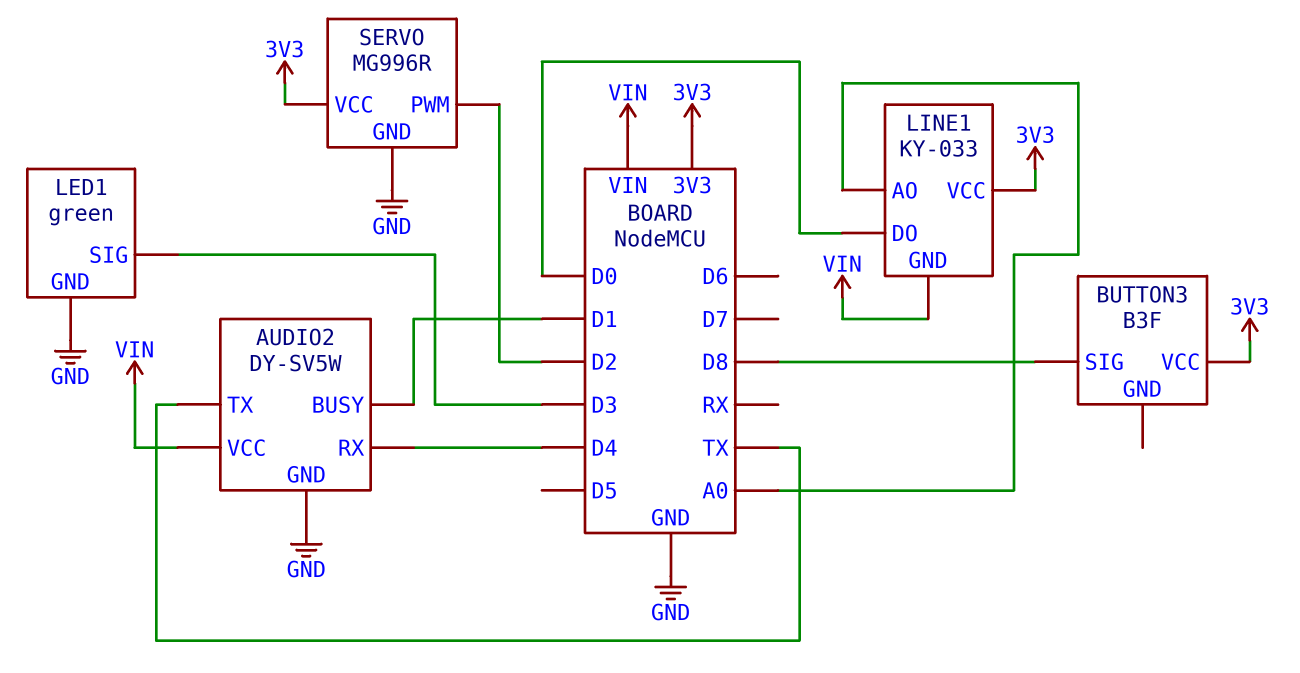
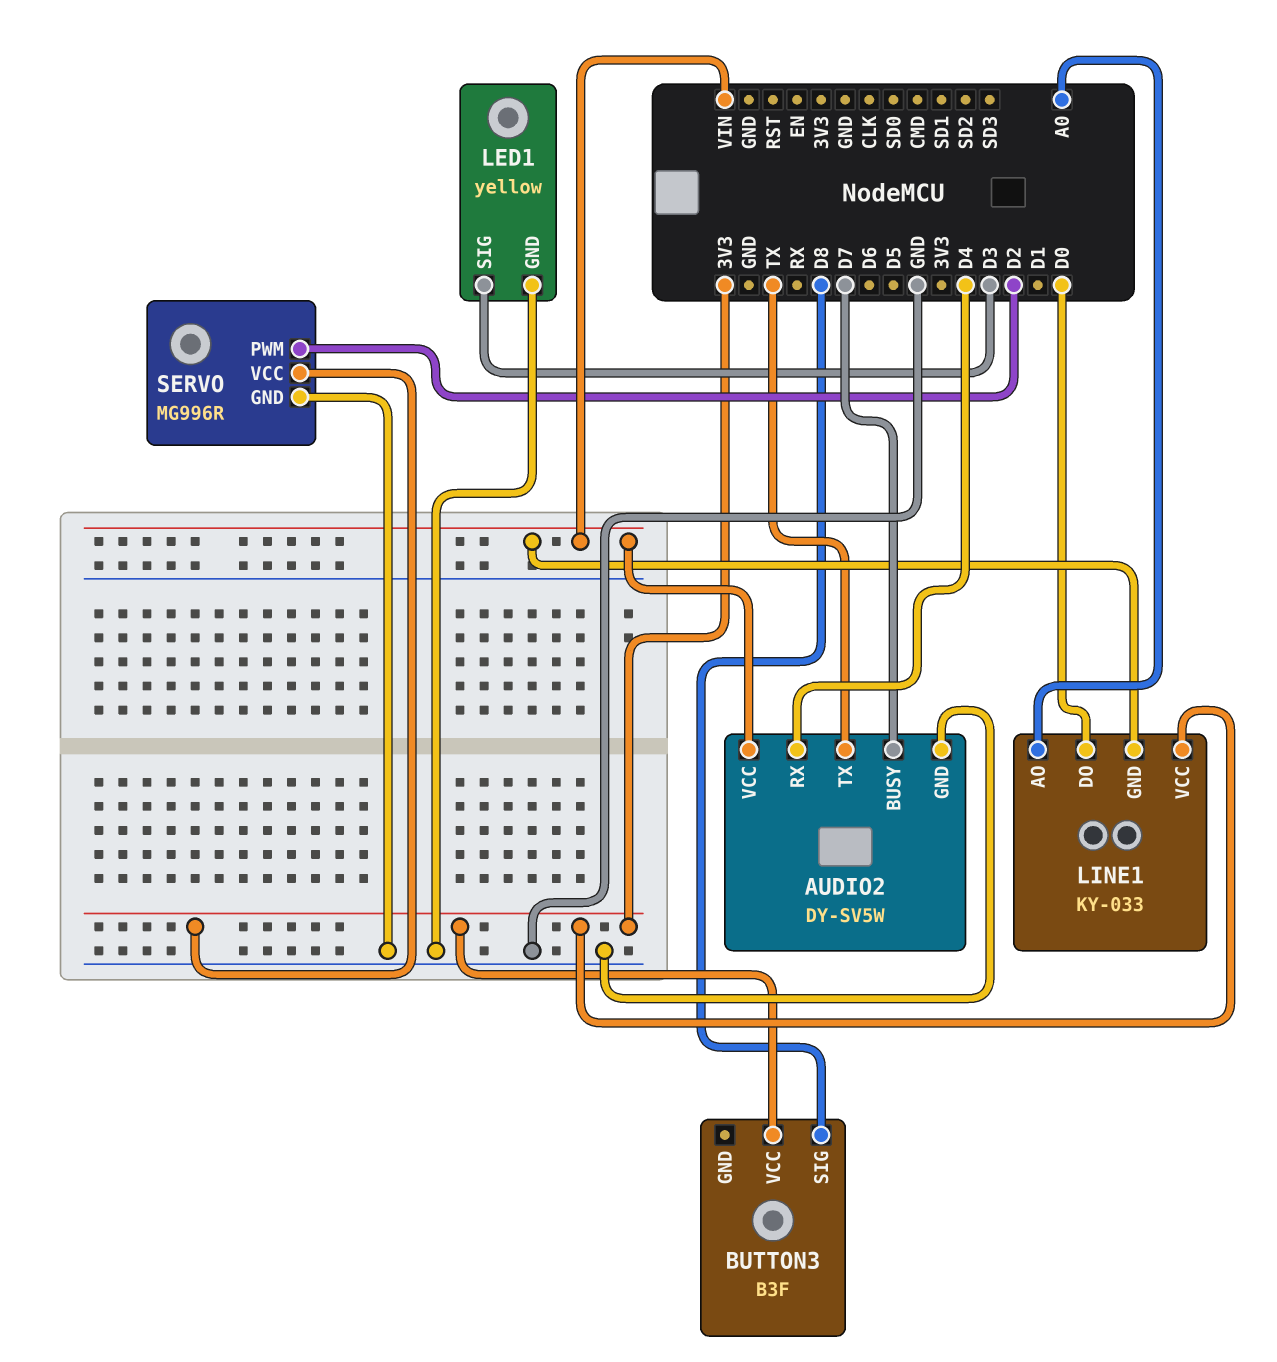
AUDIO2 pin BUSY: D1 -> D7
LED1: green -> yellow

